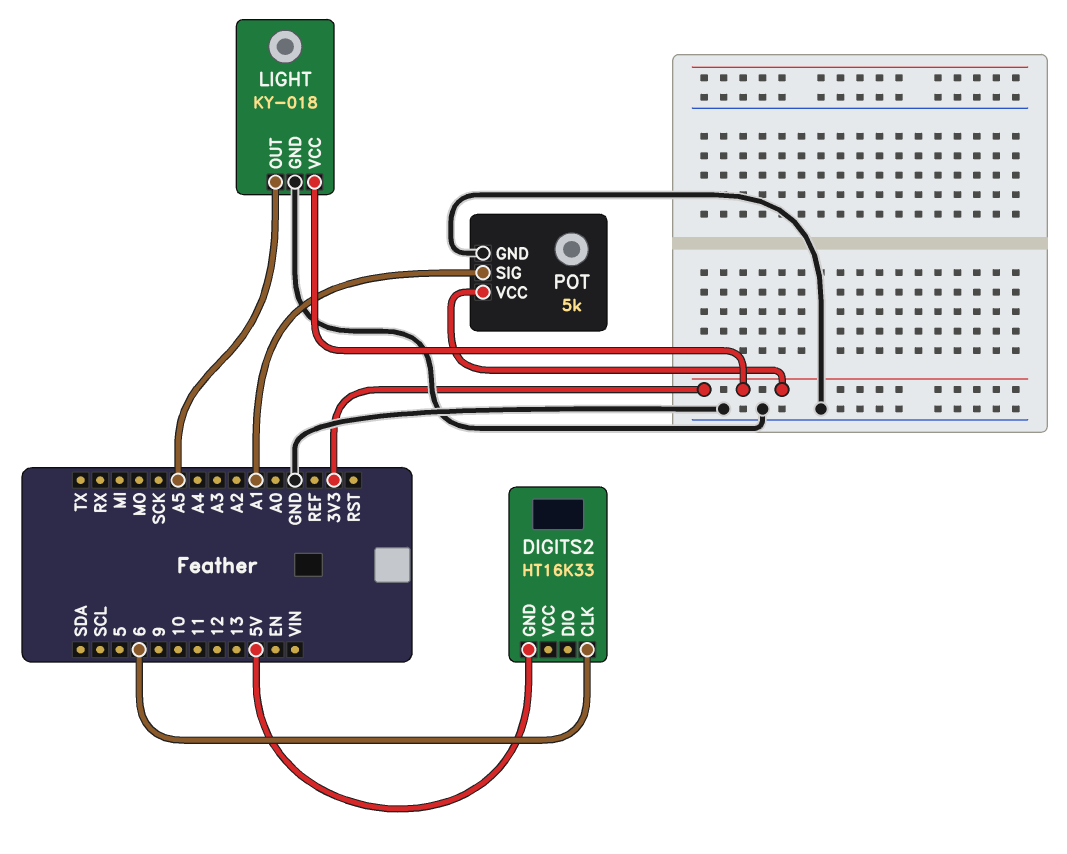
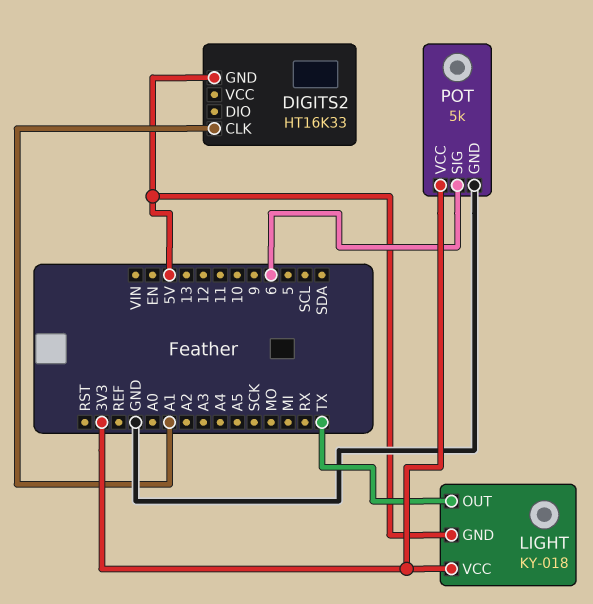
DIGITS2 pin CLK: 6 -> A1
LIGHT pin GND: GND -> 5V
LIGHT pin OUT: A5 -> TX
POT pin SIG: A1 -> 6

